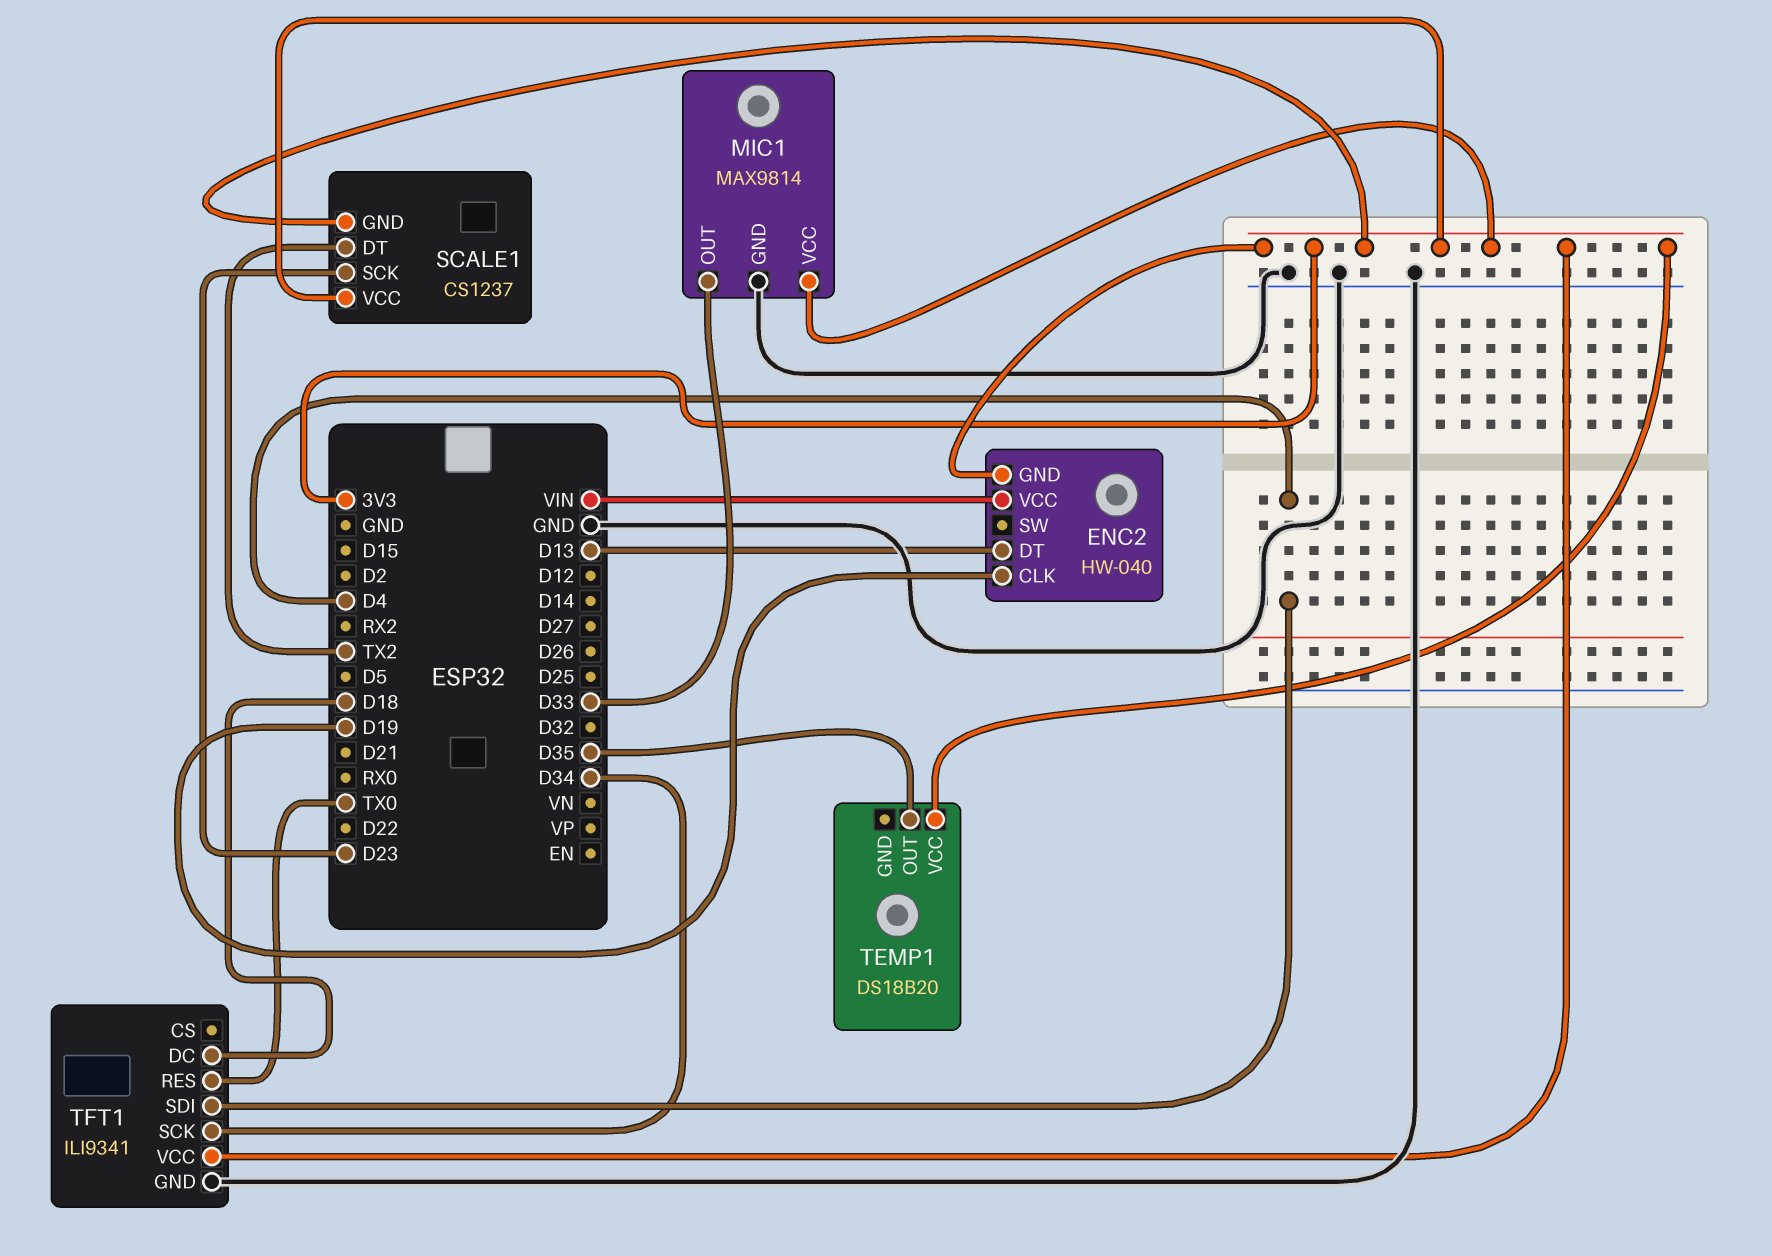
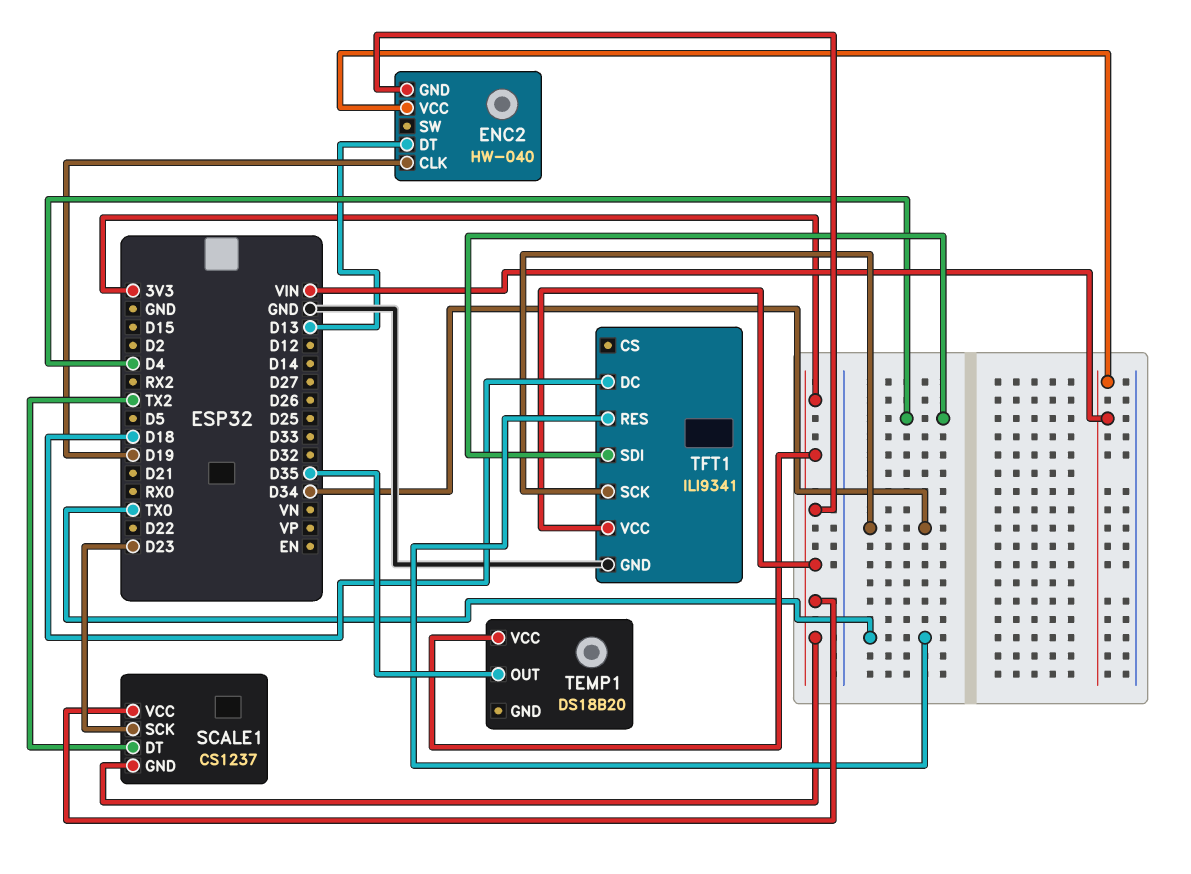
MIC1: MAX9814 -> none
MIC1 pin GND: GND -> none
MIC1 pin OUT: D33 -> none
MIC1 pin VCC: 3V3 -> none

